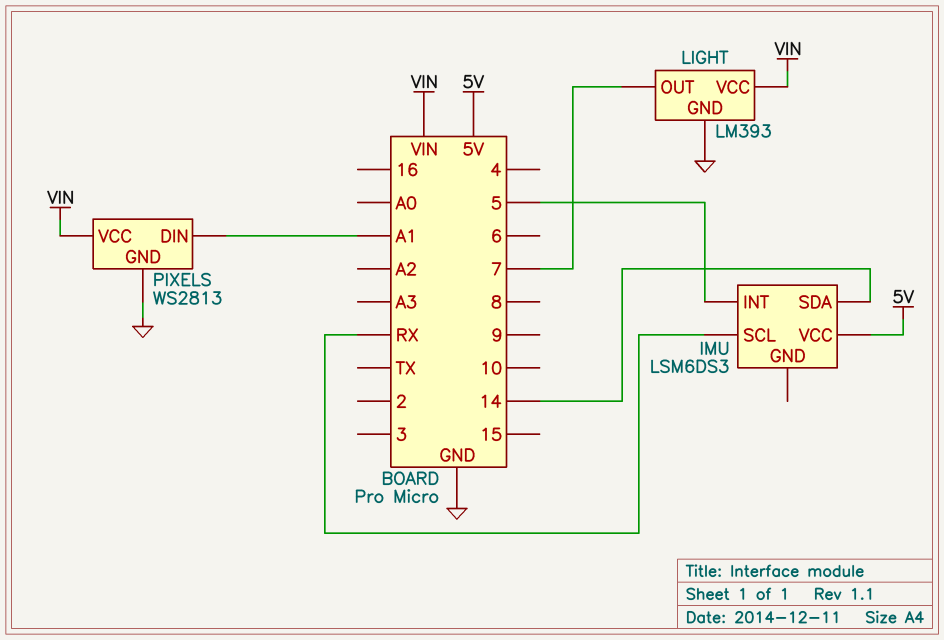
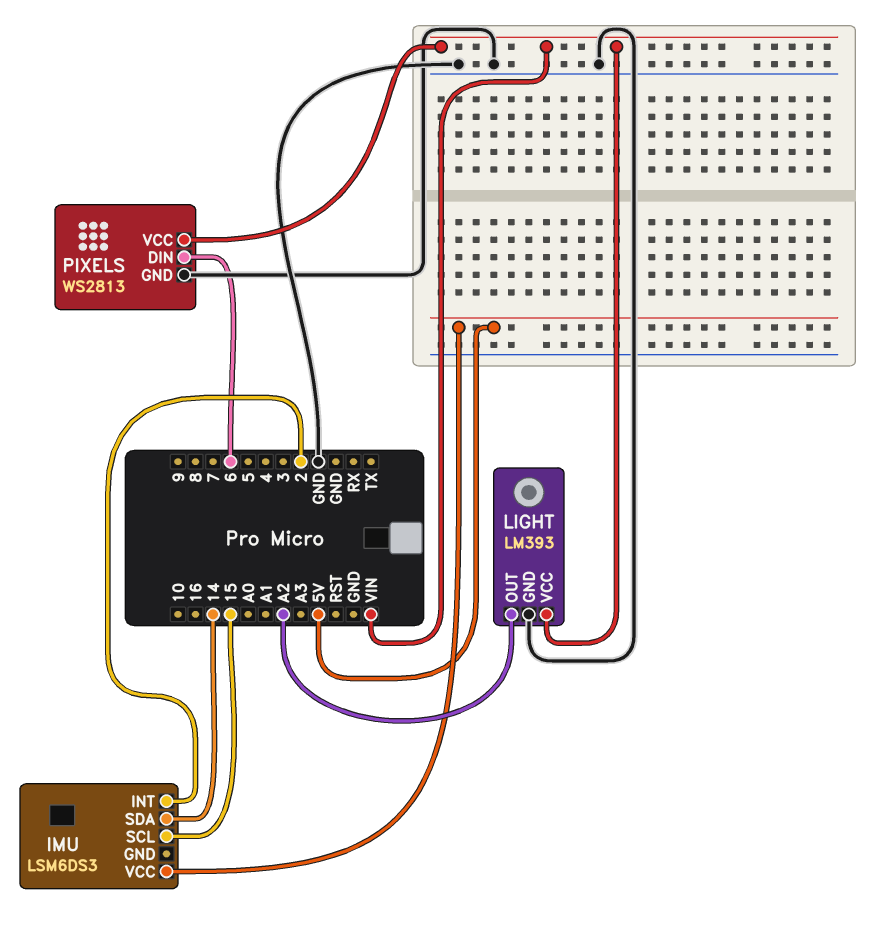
IMU pin INT: 5 -> 2
IMU pin SCL: RX -> 15
LIGHT pin OUT: 7 -> A2
PIXELS pin DIN: A1 -> 6

